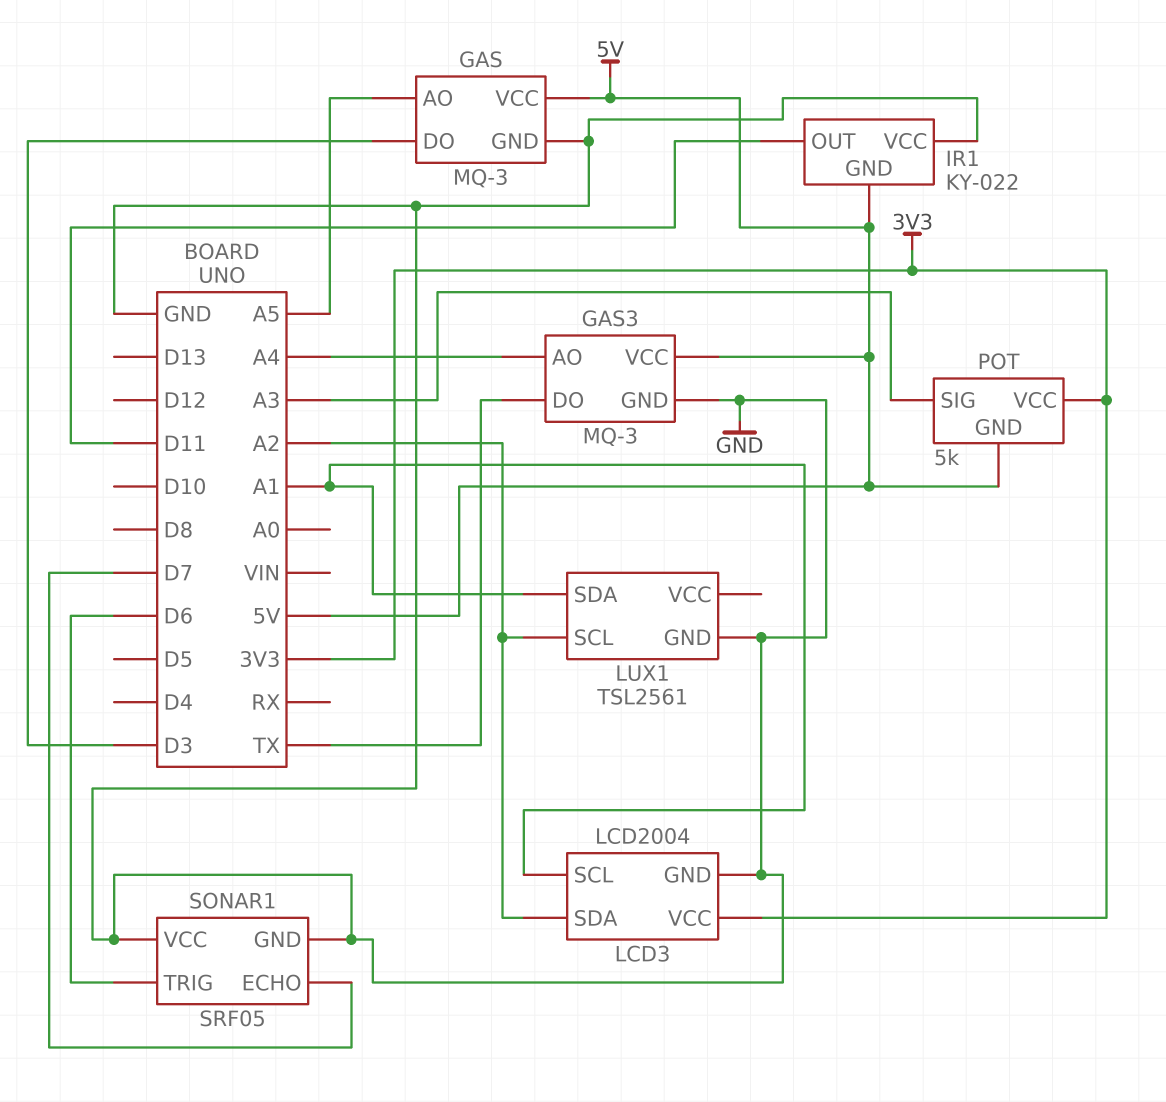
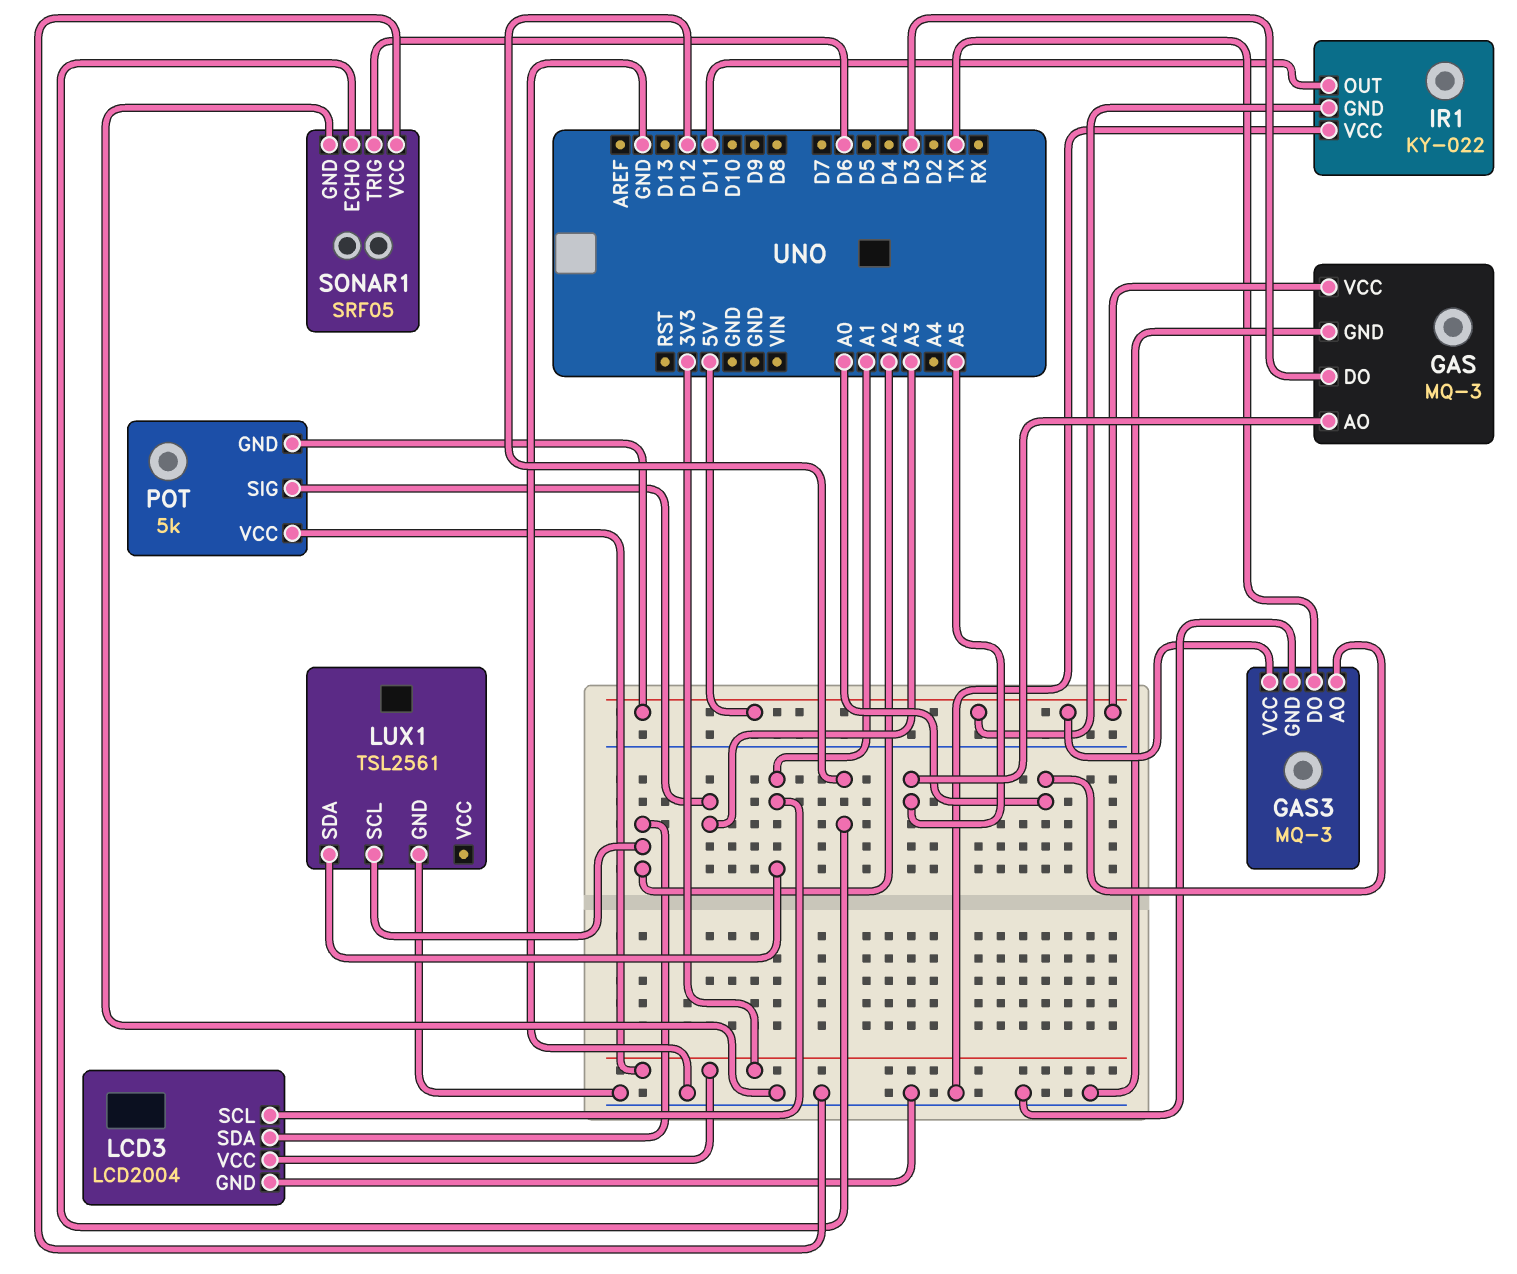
GAS3 pin AO: A4 -> A0
SONAR1 pin ECHO: D7 -> D12

